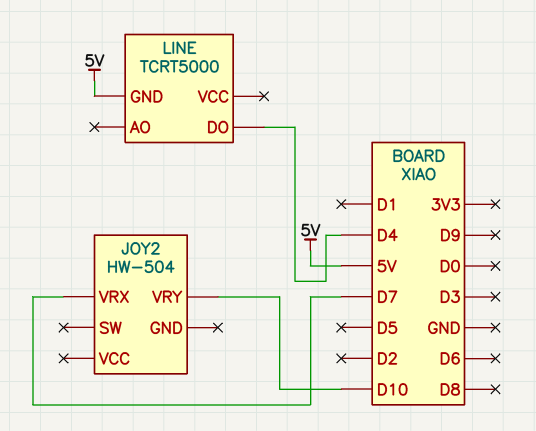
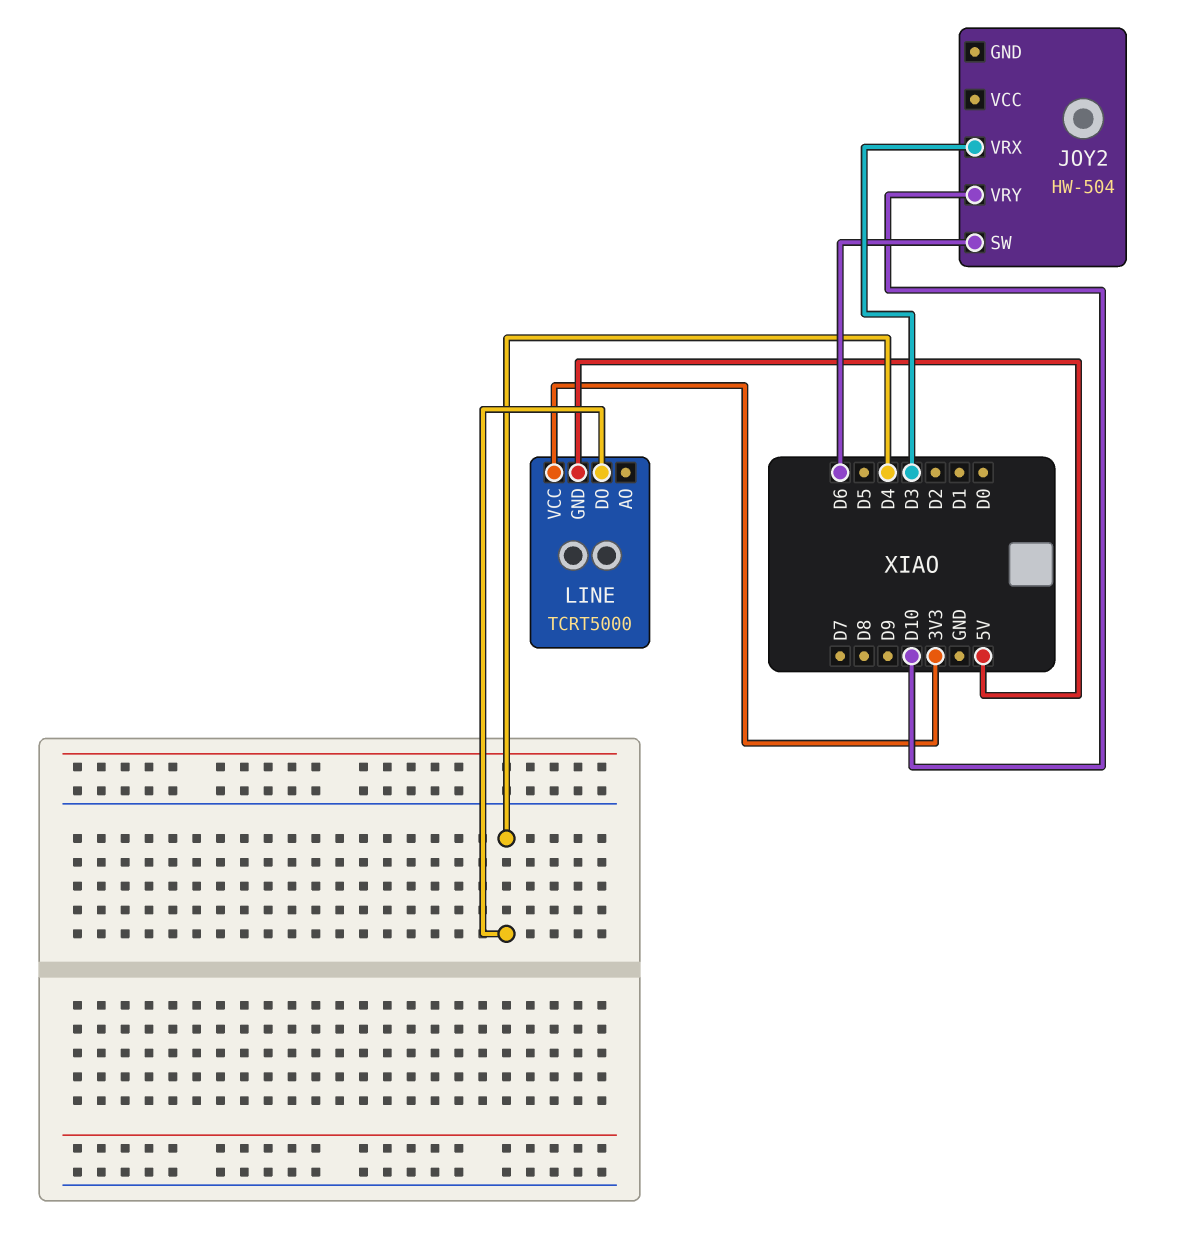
JOY2 pin SW: none -> D6
JOY2 pin VRX: D7 -> D3
LINE pin VCC: none -> 3V3

